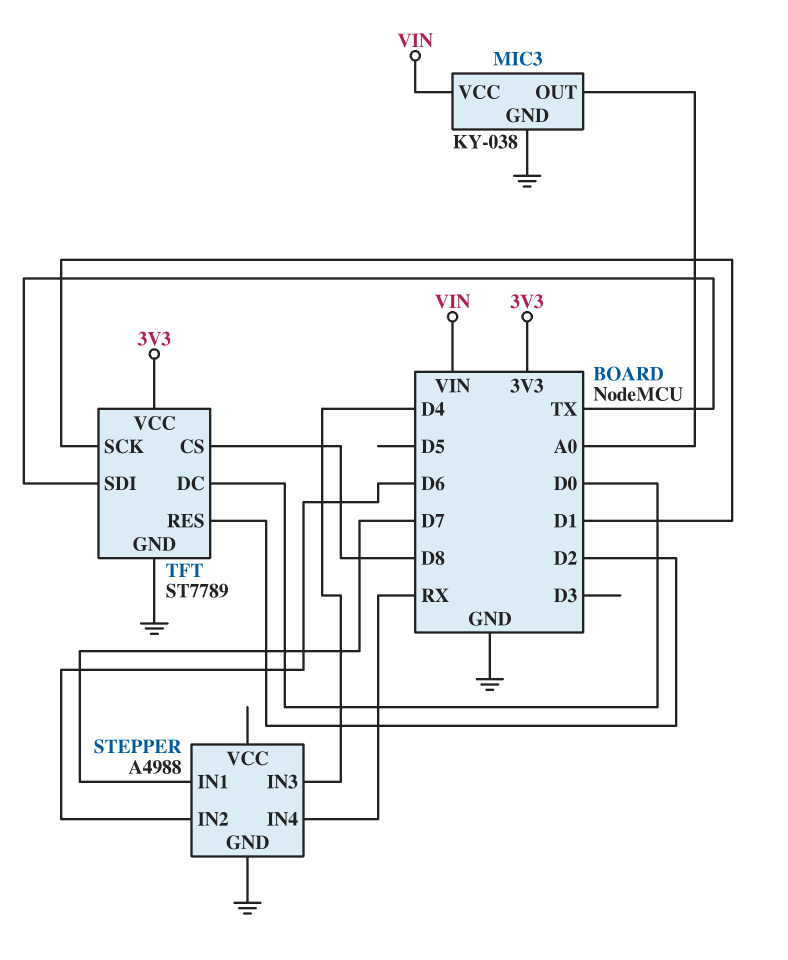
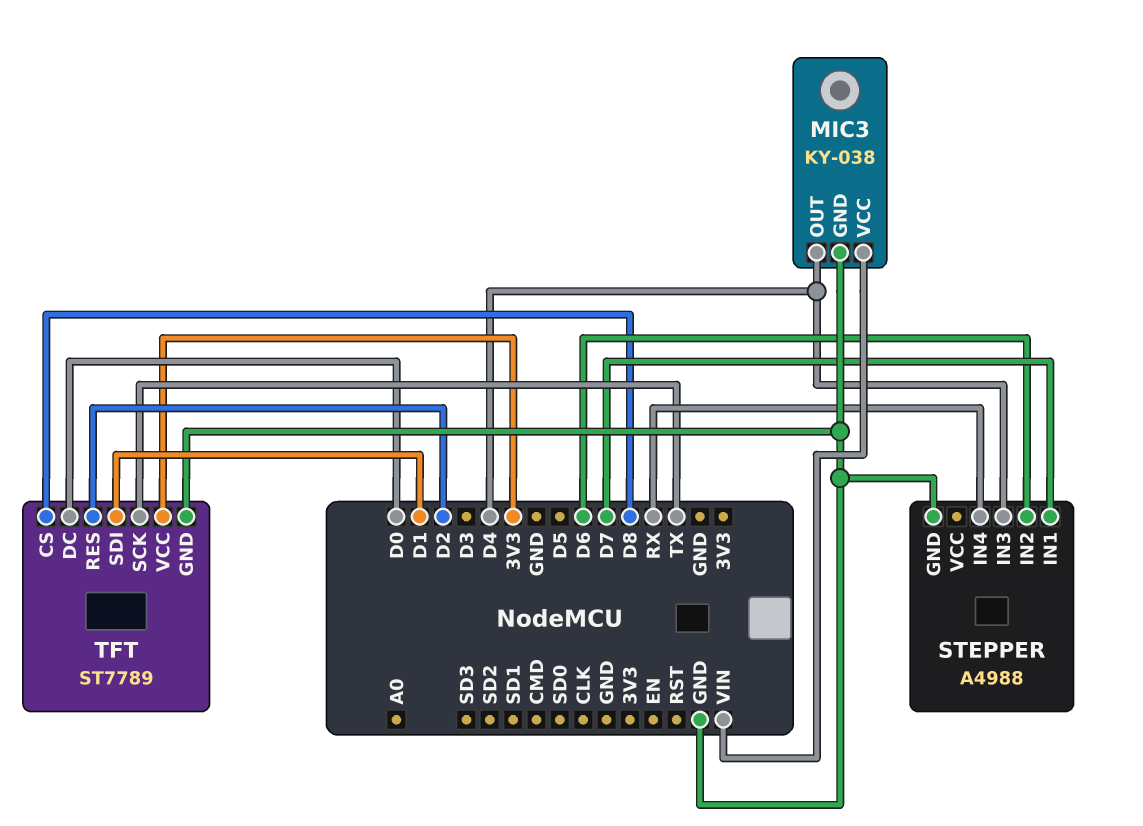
MIC3 pin OUT: A0 -> D4
TFT pin SCK: D1 -> TX
TFT pin SDI: TX -> D1

